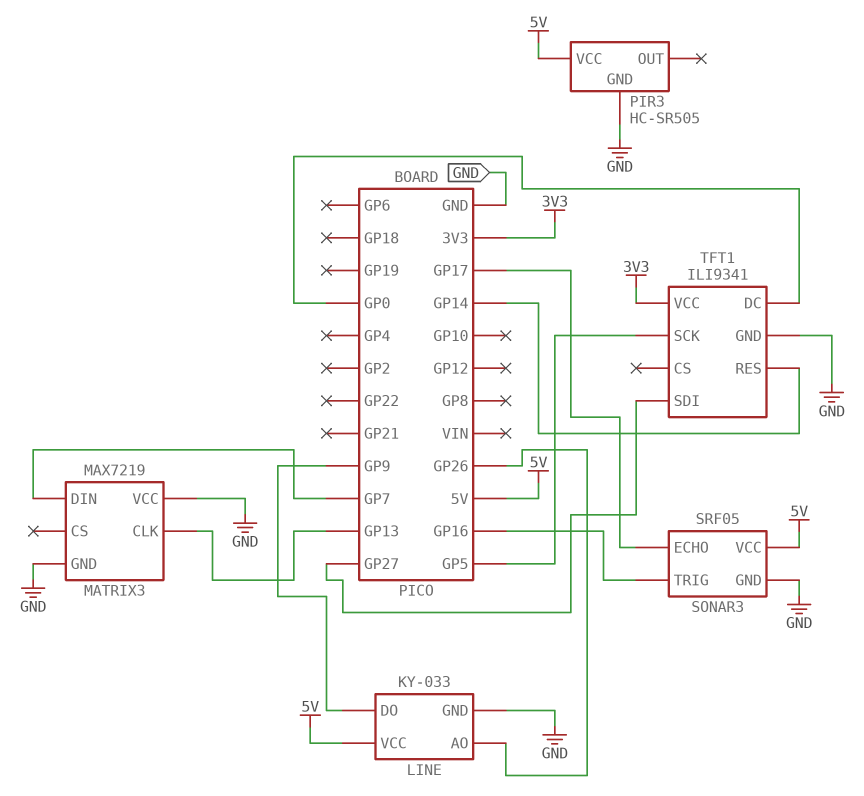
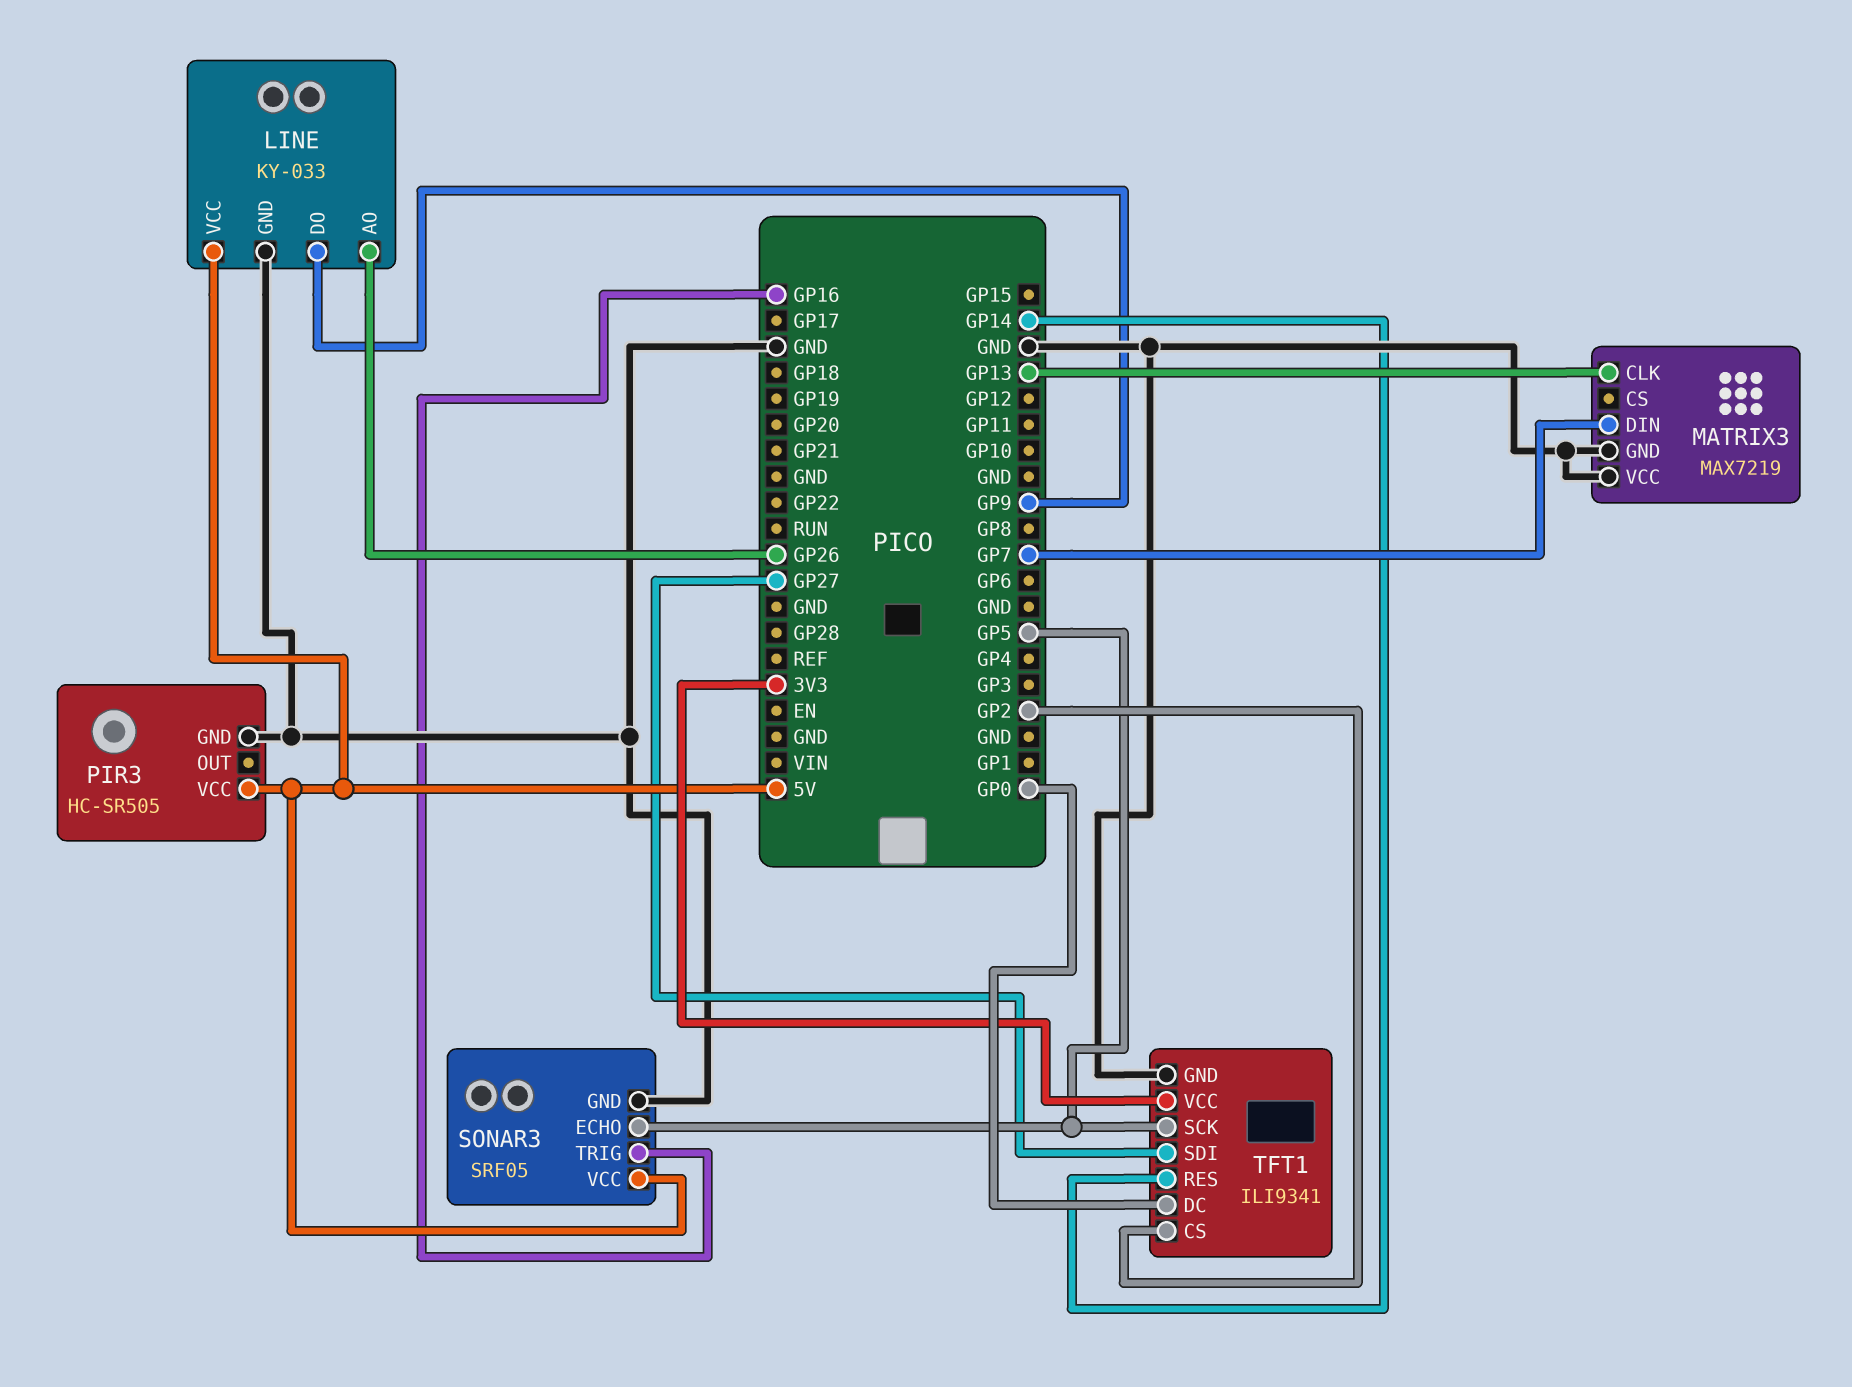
SONAR3 pin ECHO: GP17 -> GP5
TFT1 pin CS: none -> GP2

